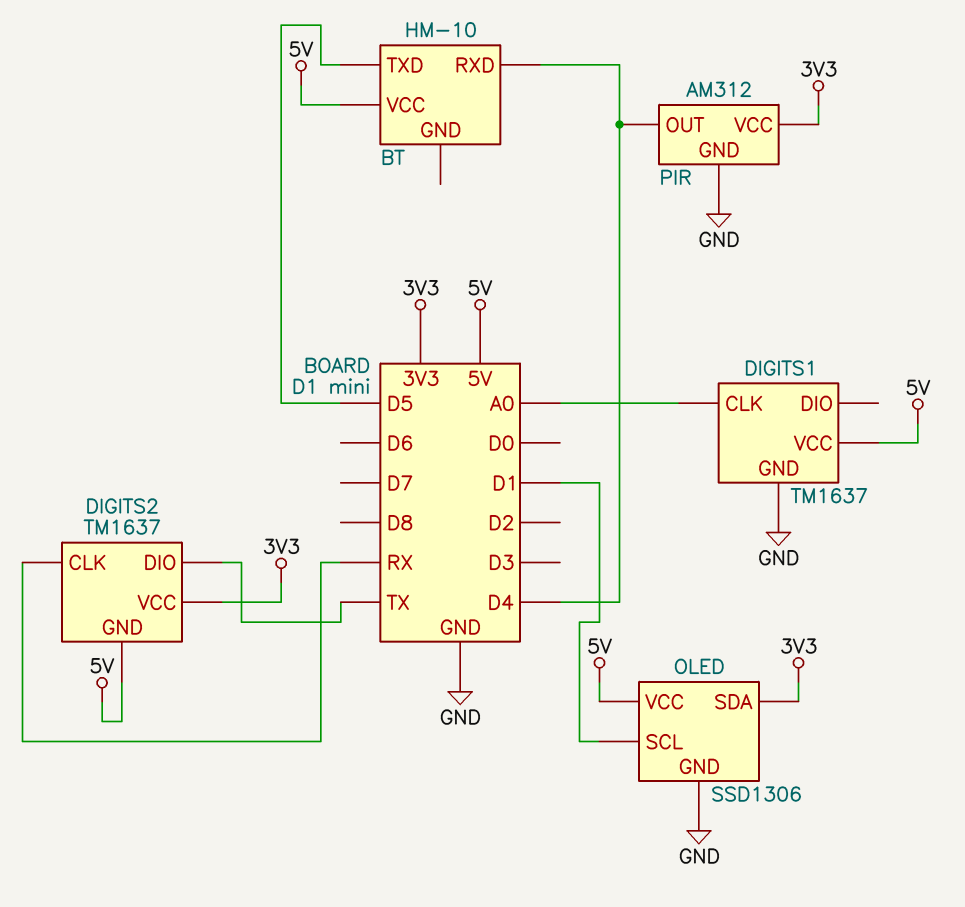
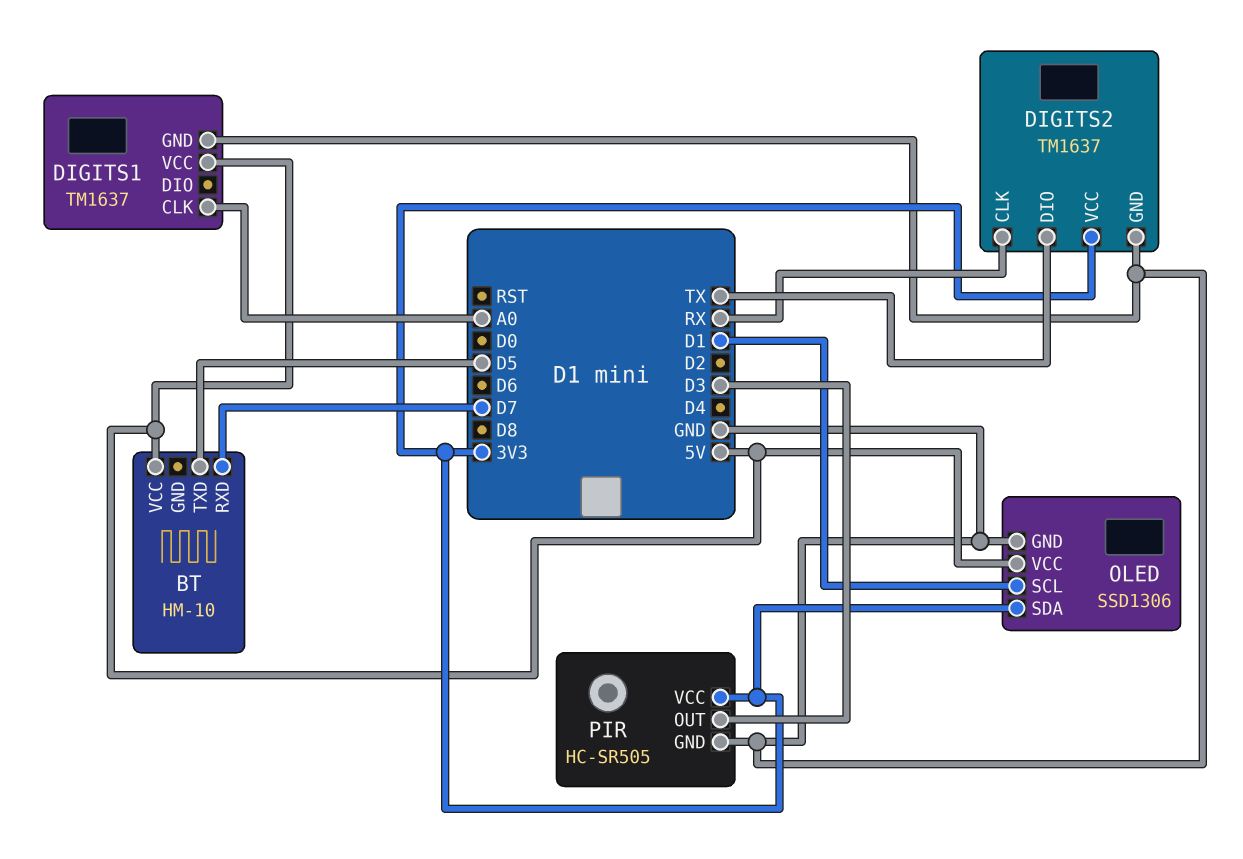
BT pin RXD: D4 -> D7
DIGITS2 pin GND: 5V -> GND
PIR: AM312 -> HC-SR505
PIR pin OUT: D4 -> D3

